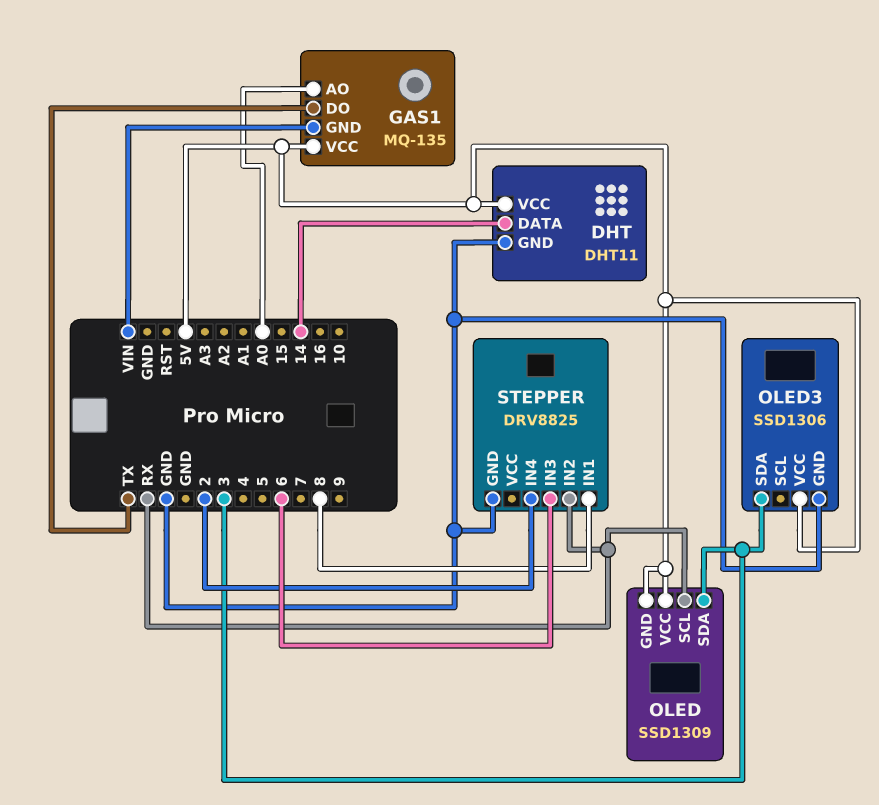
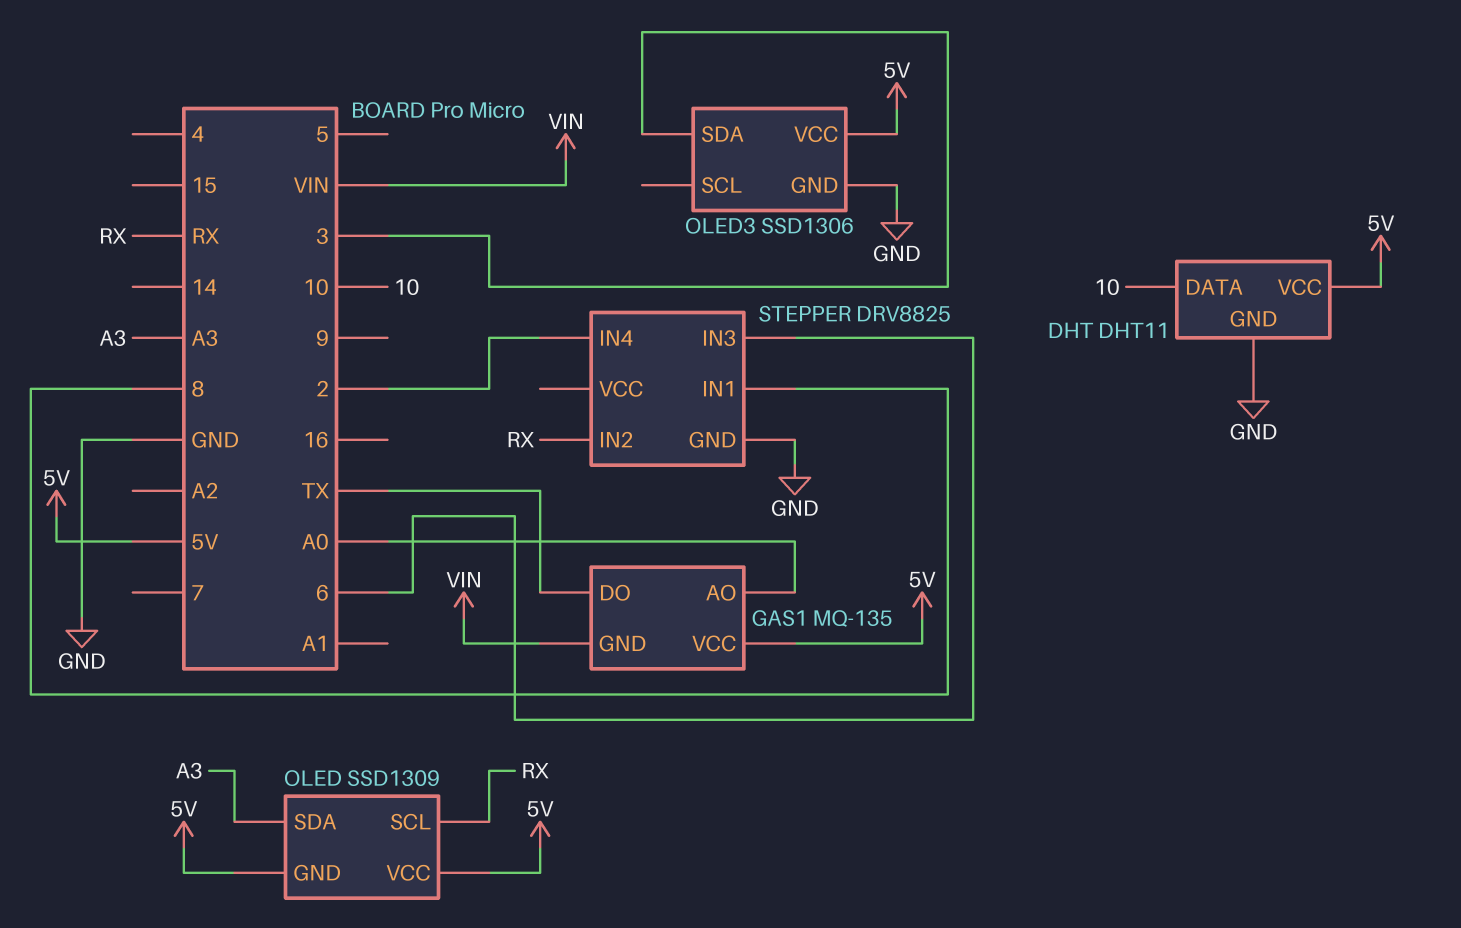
DHT pin DATA: 14 -> 10
OLED pin SDA: 3 -> A3

